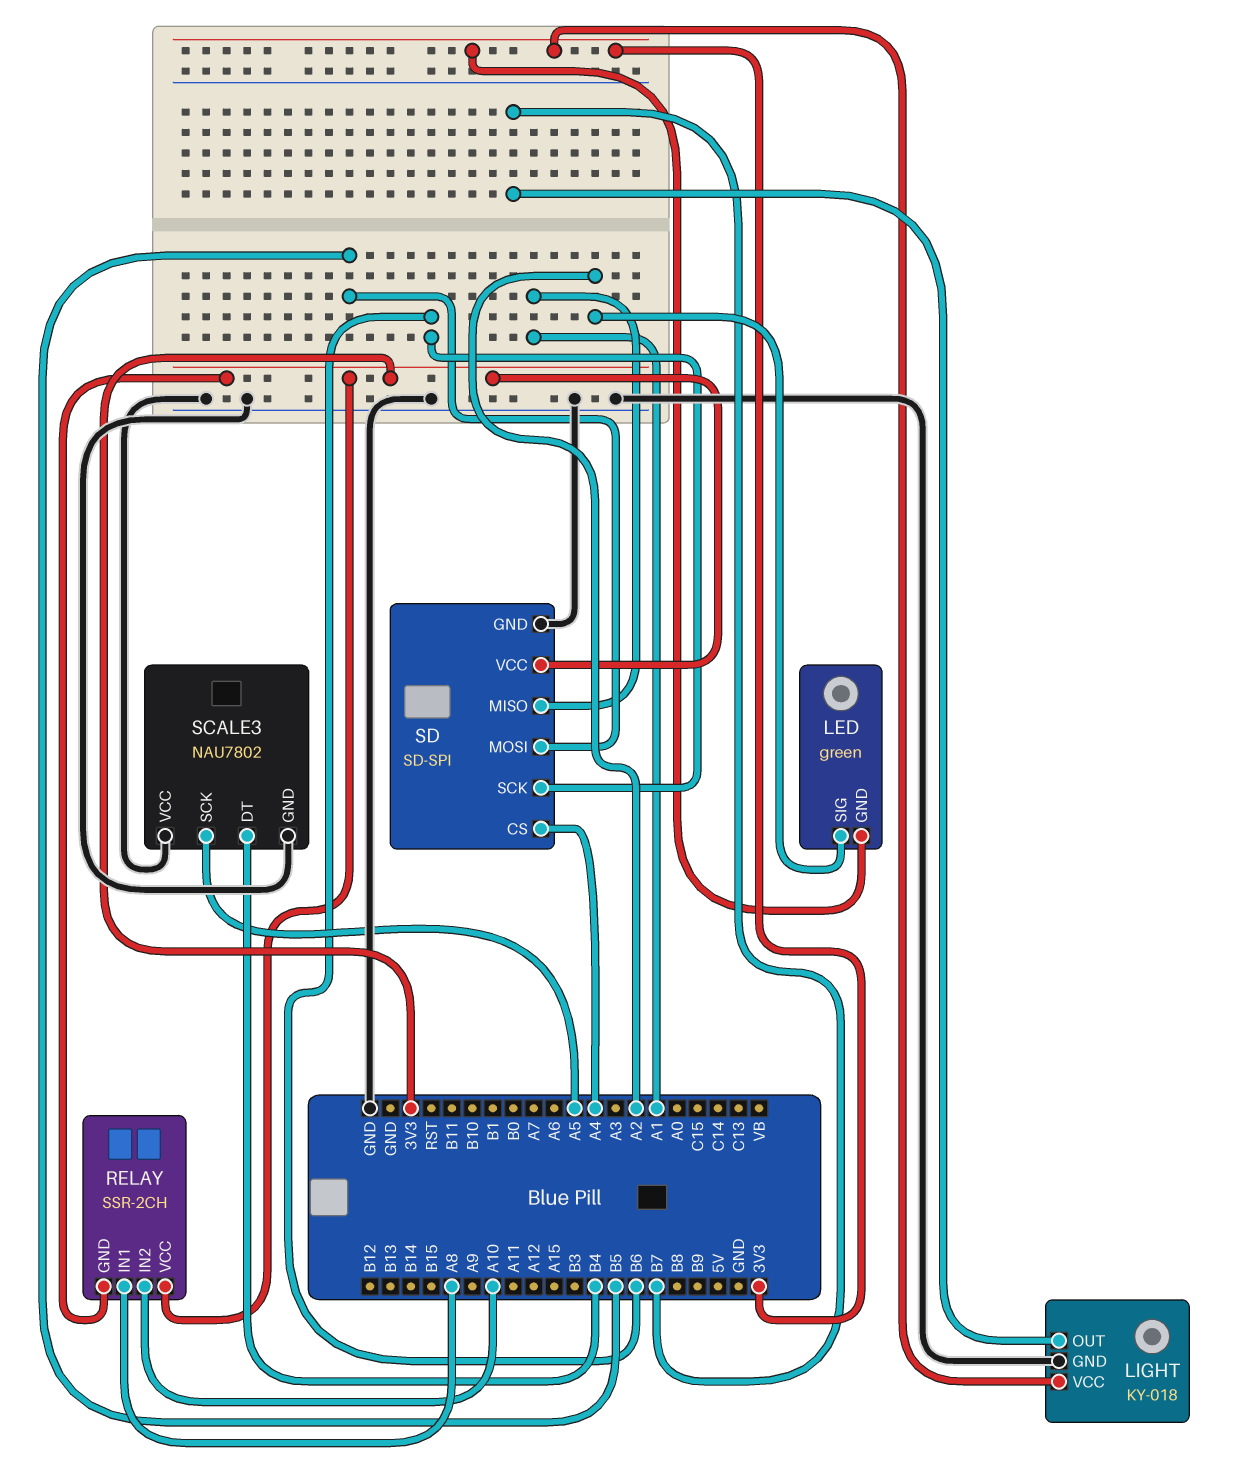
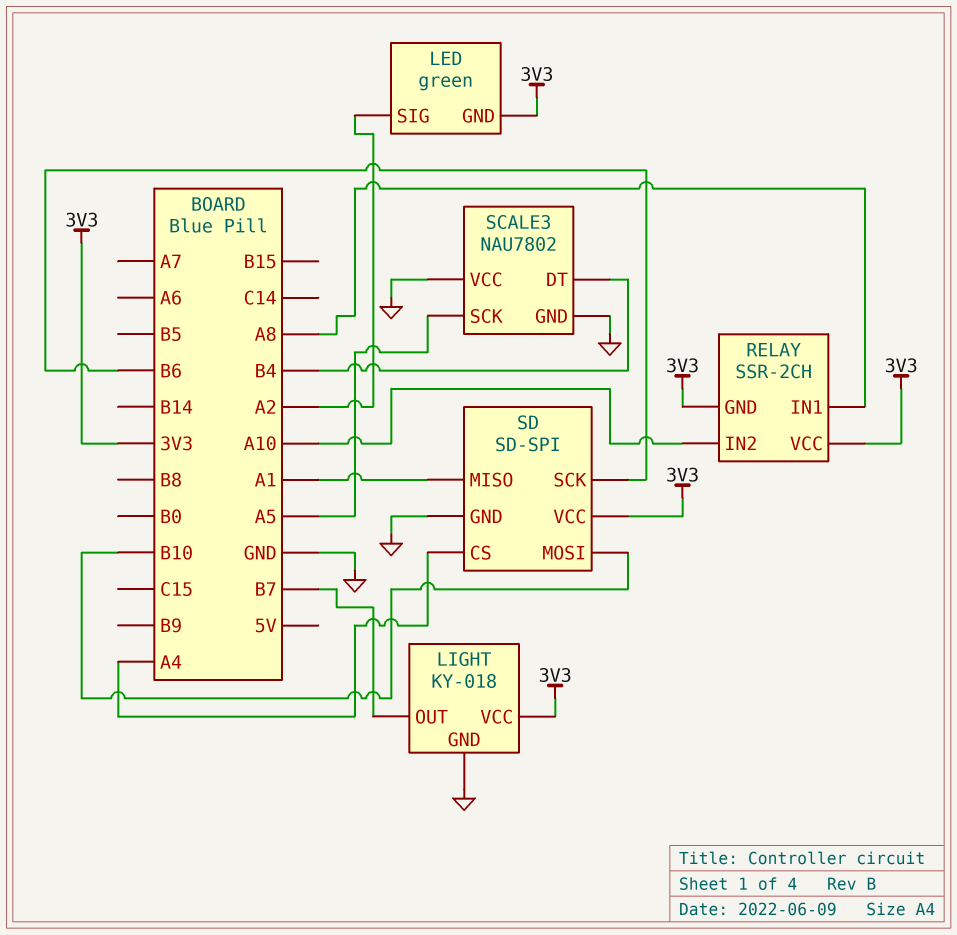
SD pin MOSI: B5 -> B10

